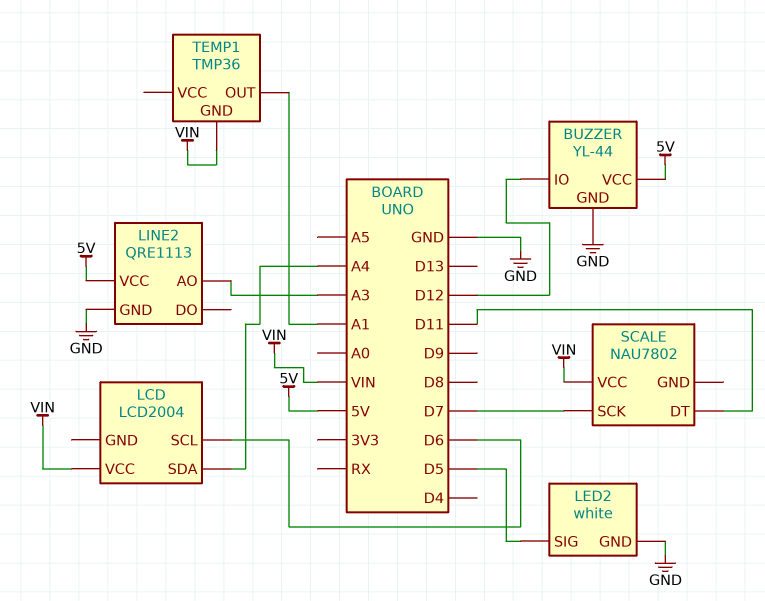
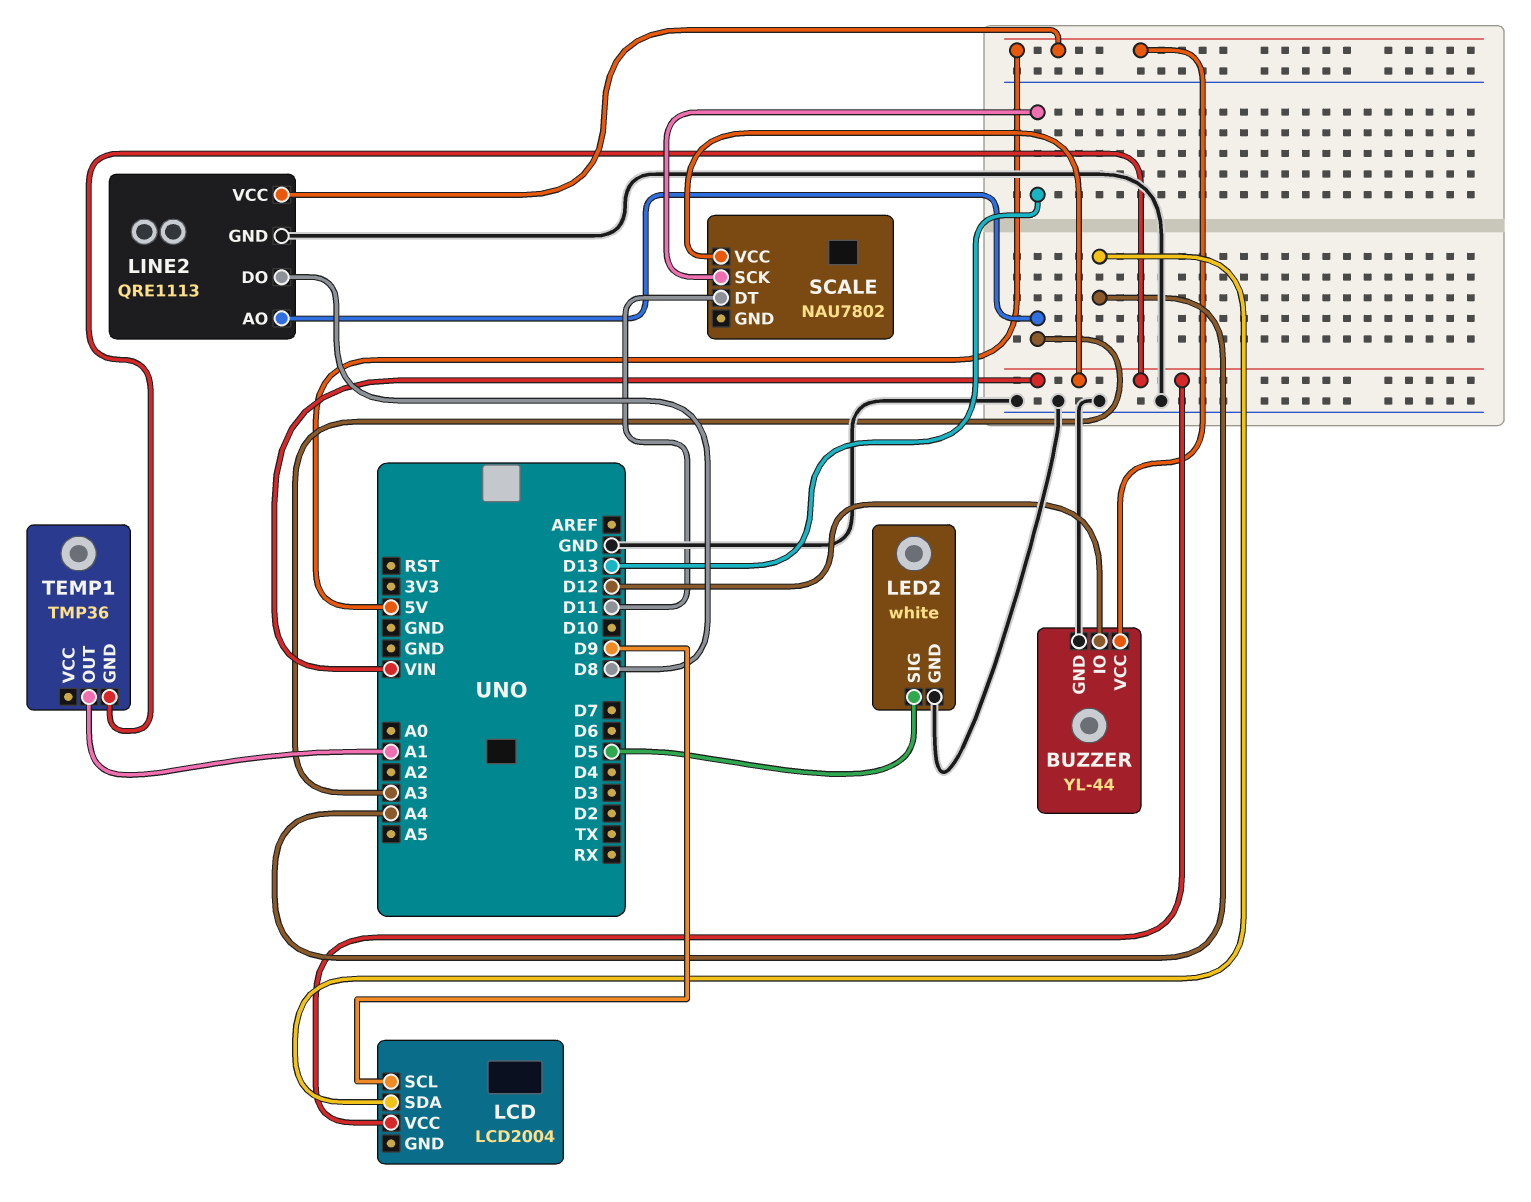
LCD pin SCL: D6 -> D9
LINE2 pin DO: none -> D8
SCALE pin SCK: D7 -> D13

